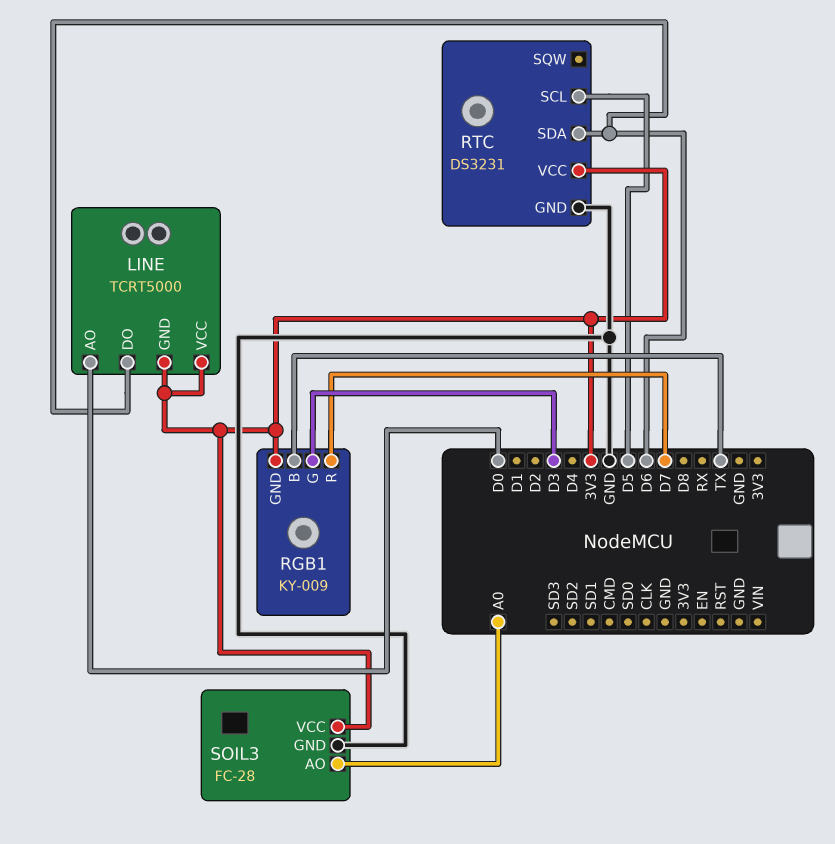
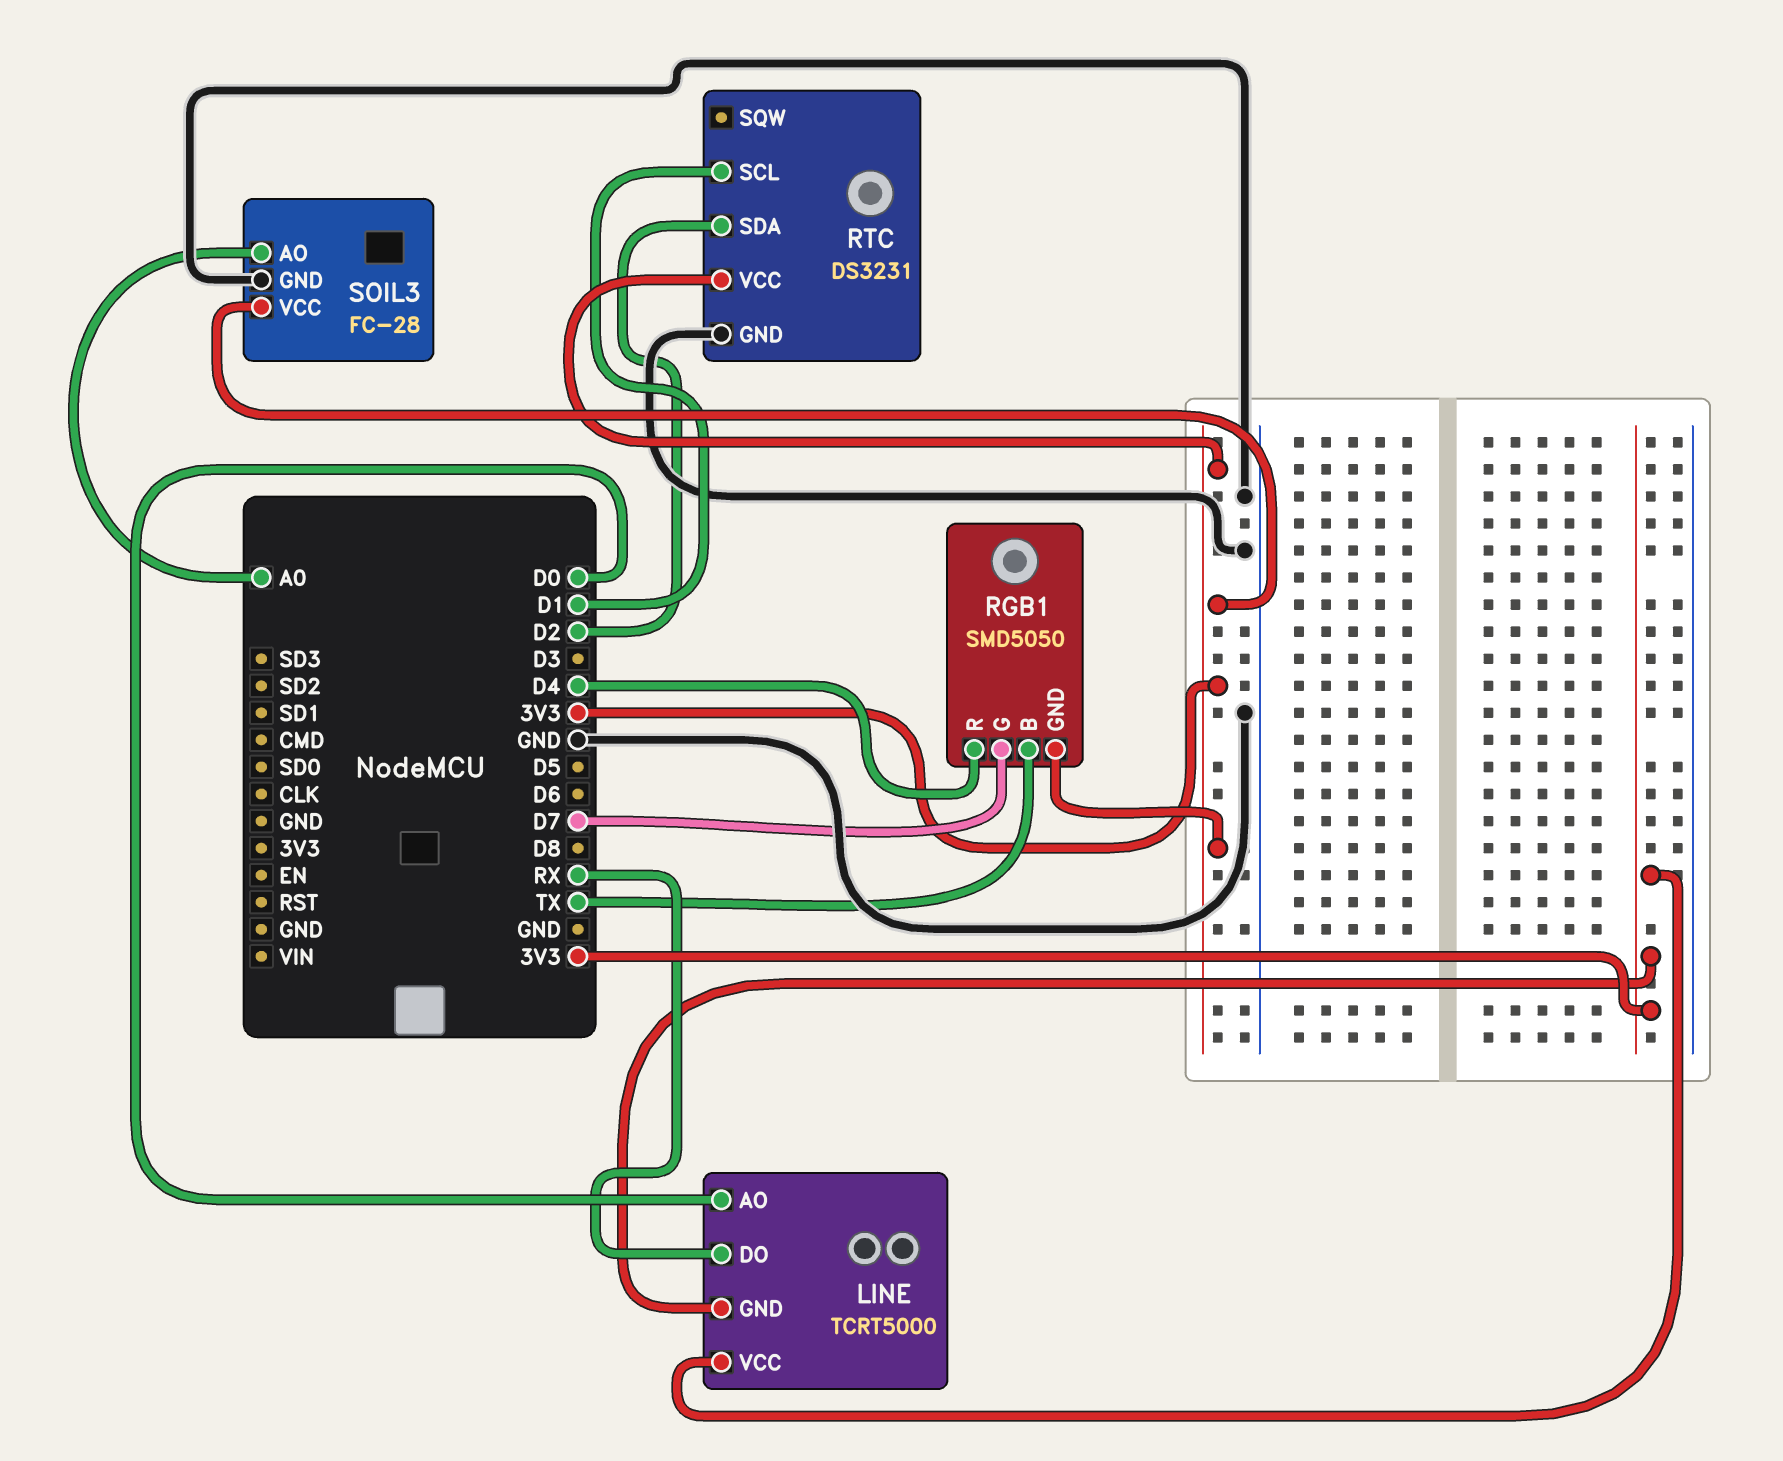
LINE pin DO: D6 -> RX
RGB1: KY-009 -> SMD5050
RGB1 pin G: D3 -> D7
RGB1 pin R: D7 -> D4
RTC pin SCL: D5 -> D1
RTC pin SDA: D6 -> D2

